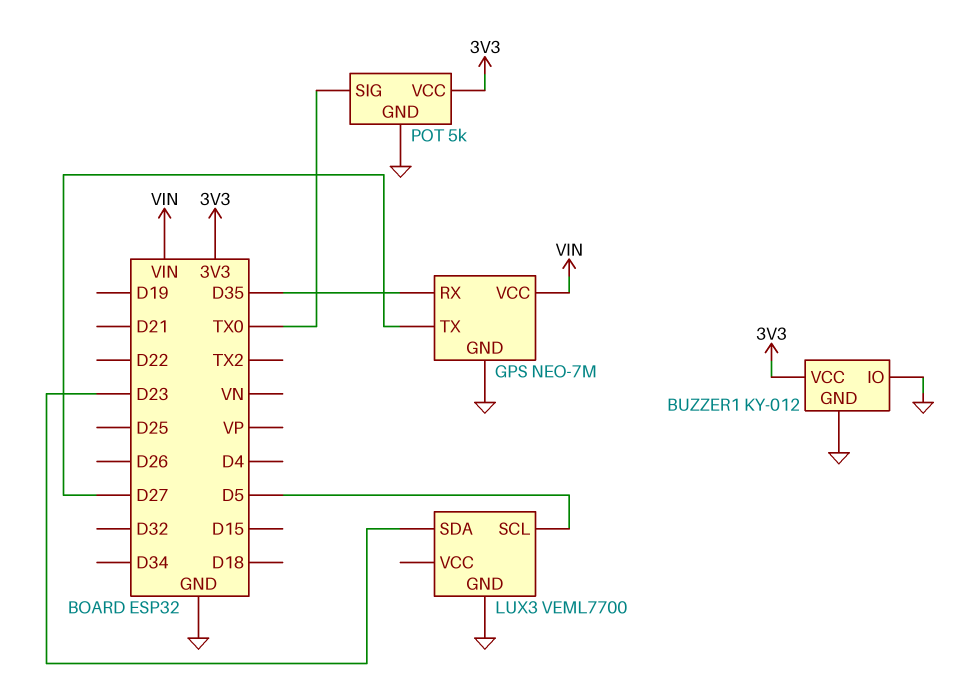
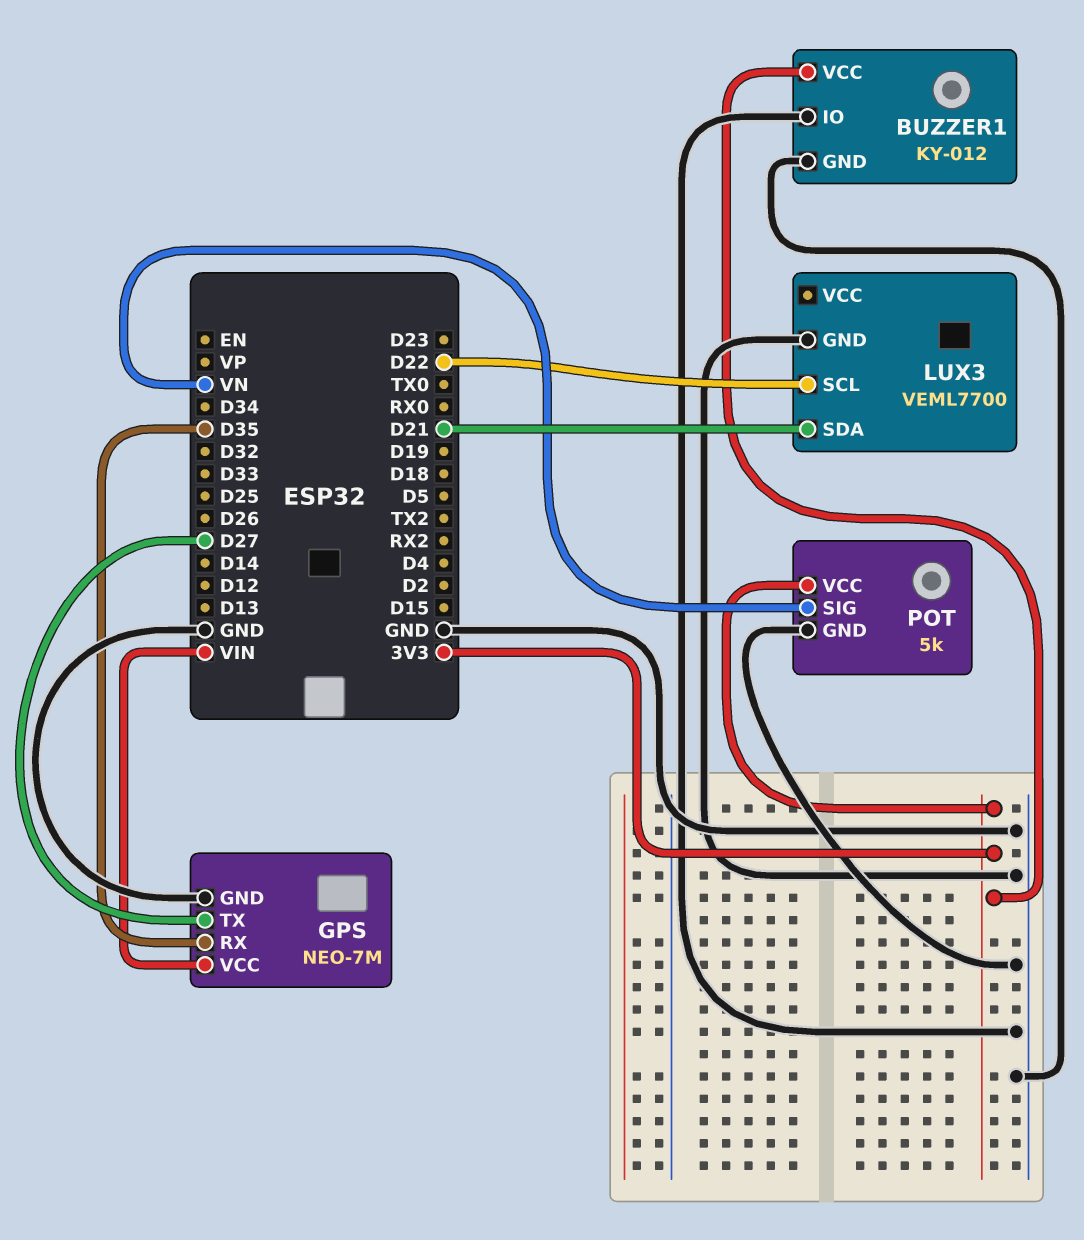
LUX3 pin SCL: D5 -> D22
LUX3 pin SDA: D23 -> D21
POT pin SIG: TX0 -> VN

